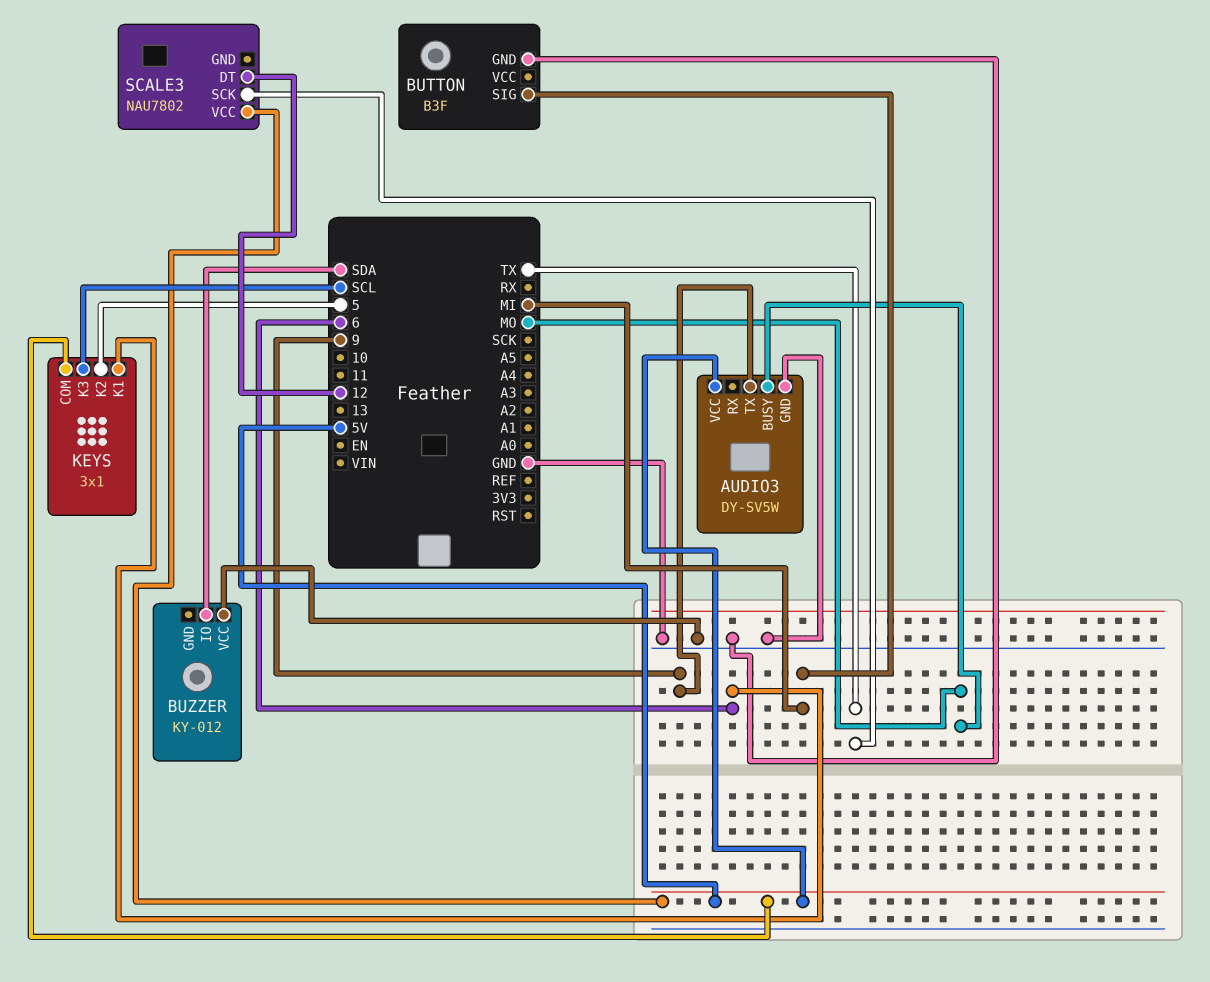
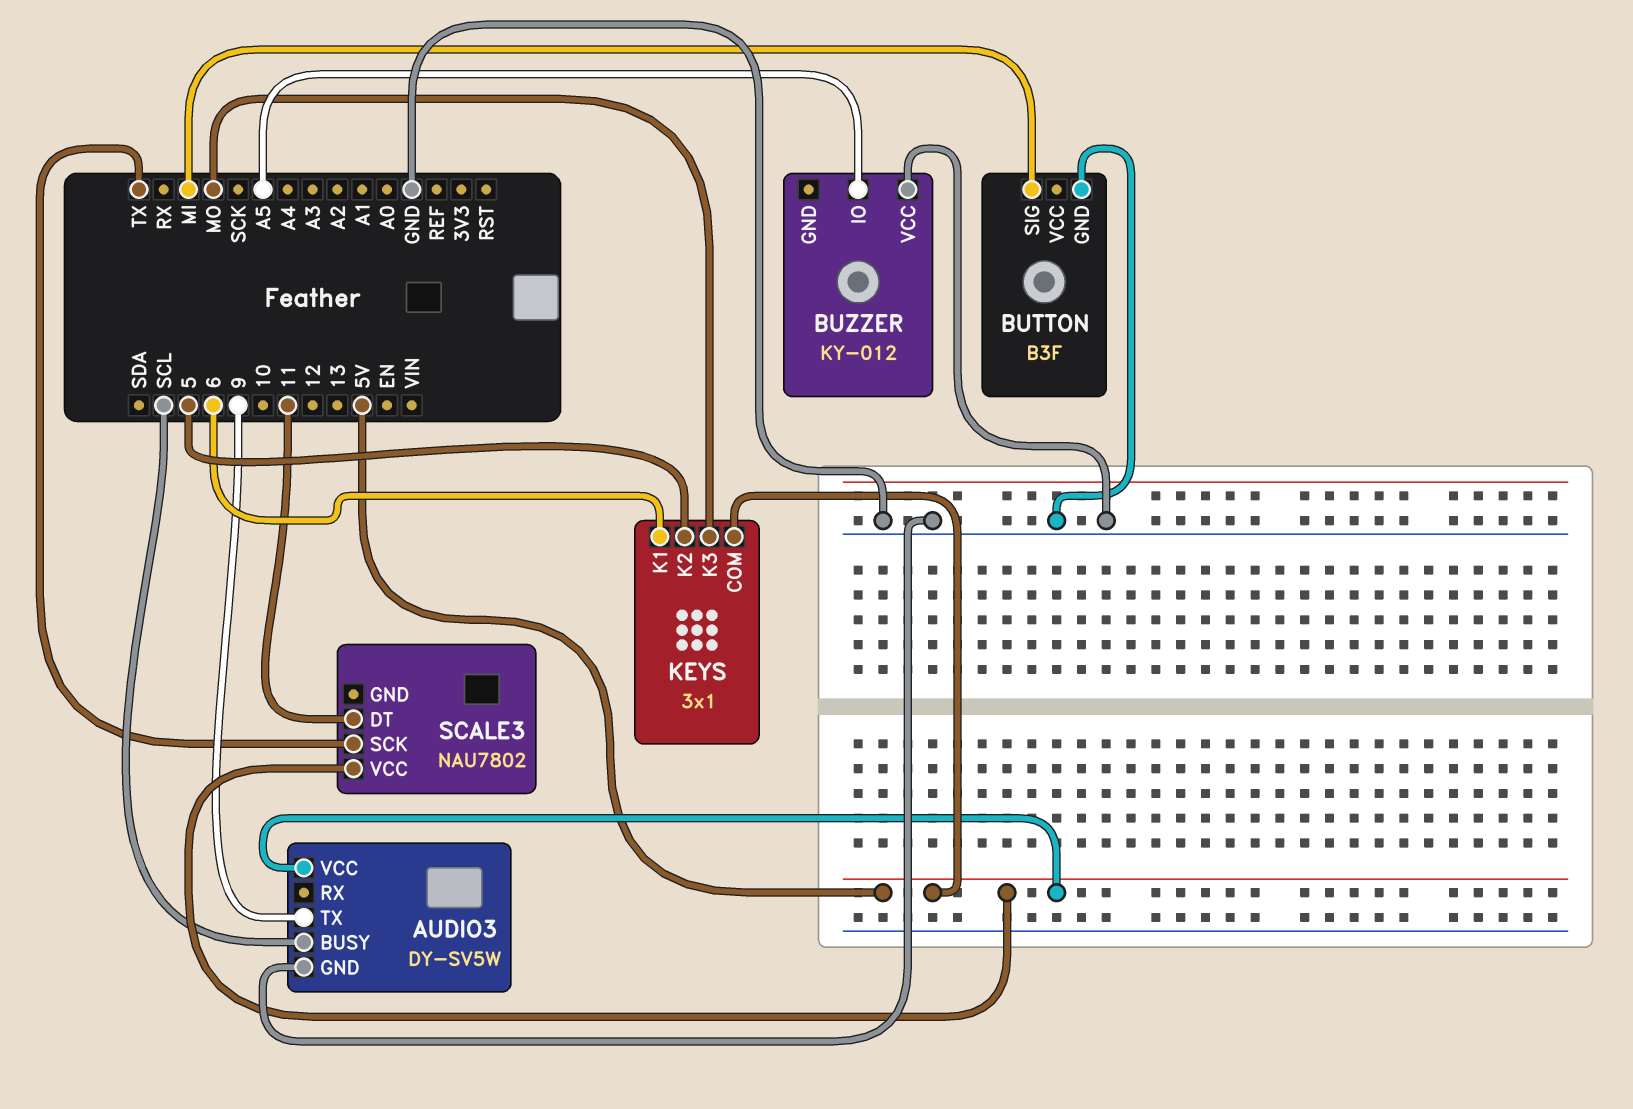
AUDIO3 pin BUSY: MO -> SCL
BUZZER pin IO: SDA -> A5
KEYS pin K3: SCL -> MO
SCALE3 pin DT: 12 -> 11

